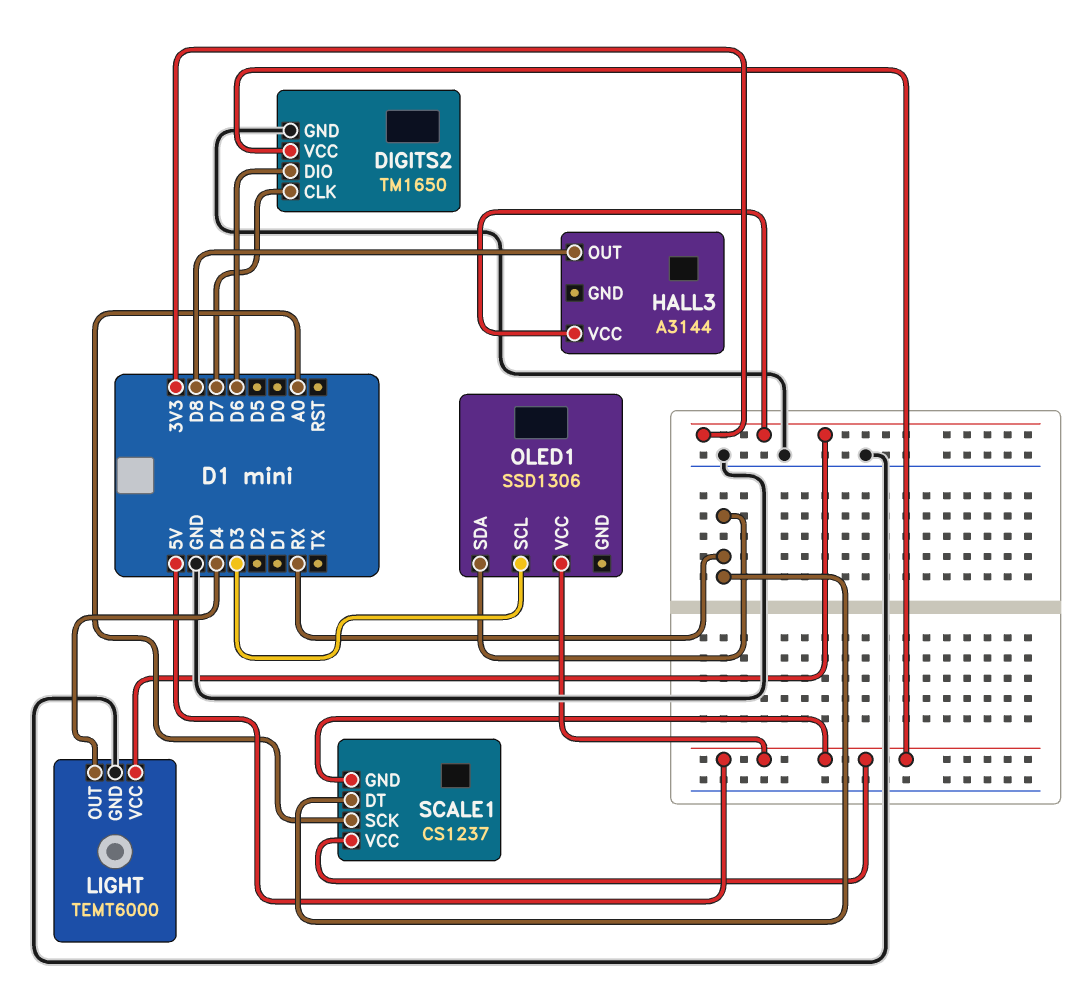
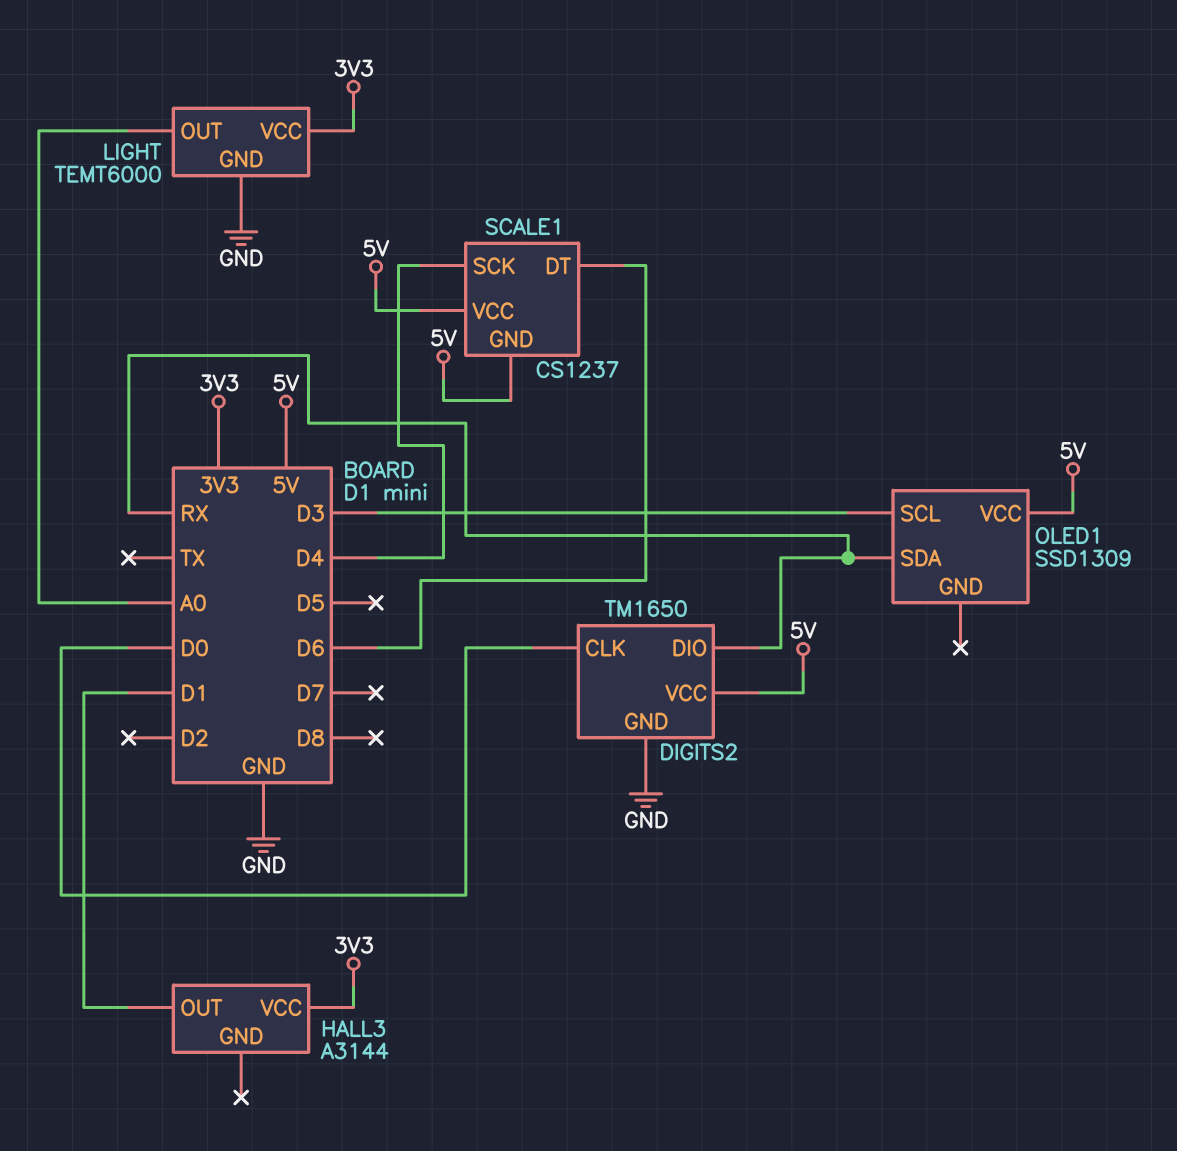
DIGITS2 pin CLK: D7 -> D0
DIGITS2 pin DIO: D6 -> RX
HALL3 pin OUT: D8 -> D1
LIGHT pin OUT: D4 -> A0
OLED1: SSD1306 -> SSD1309
SCALE1 pin DT: RX -> D6
SCALE1 pin SCK: A0 -> D4

